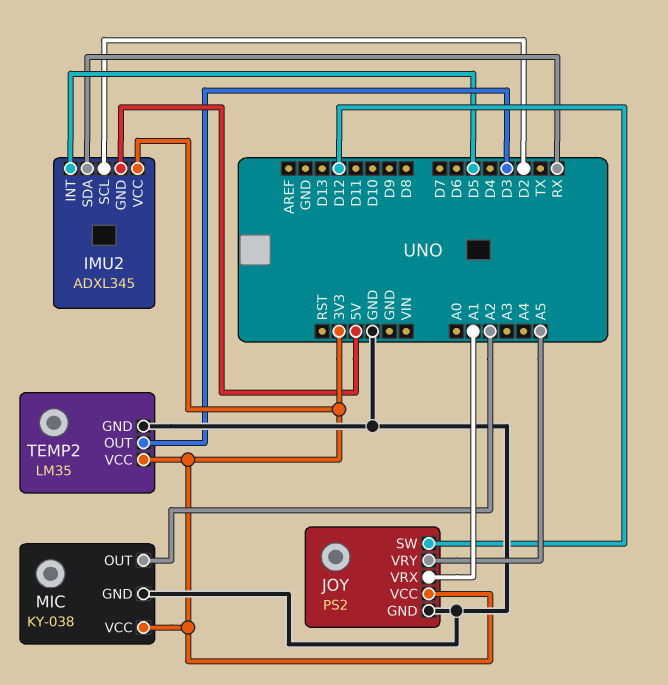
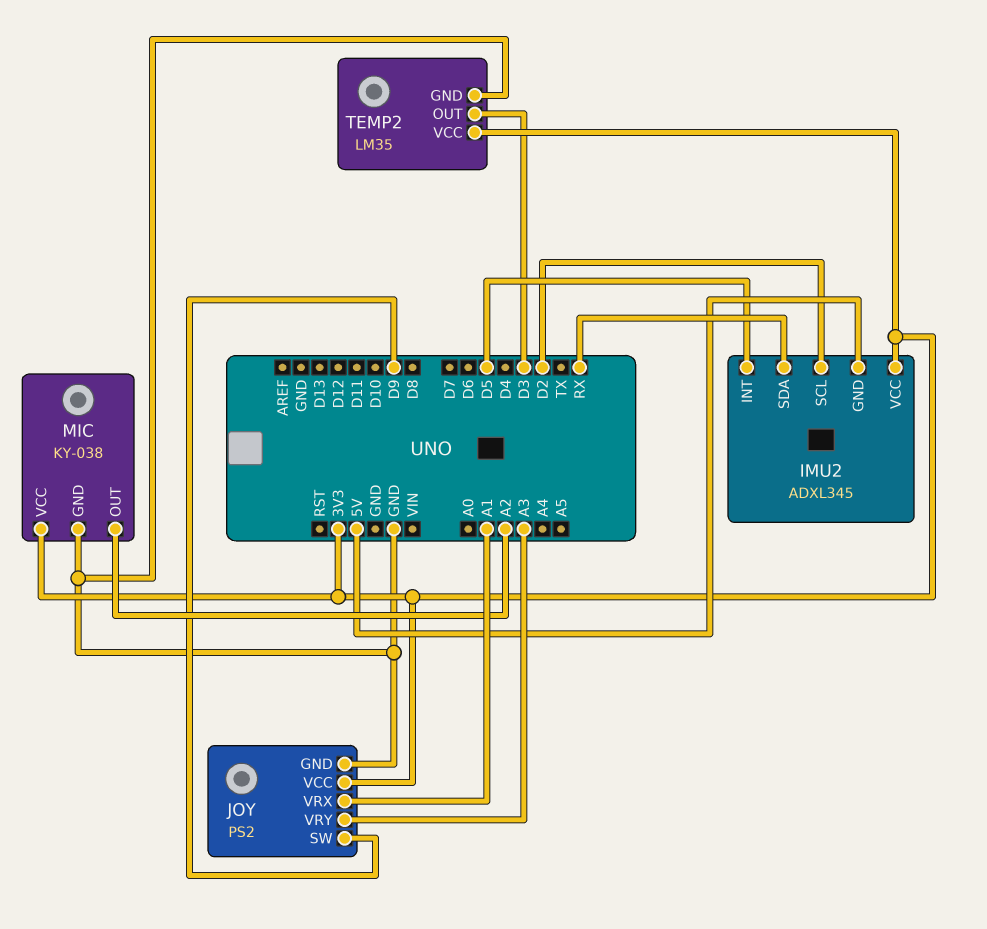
JOY pin SW: D12 -> D9
JOY pin VRY: A5 -> A3

